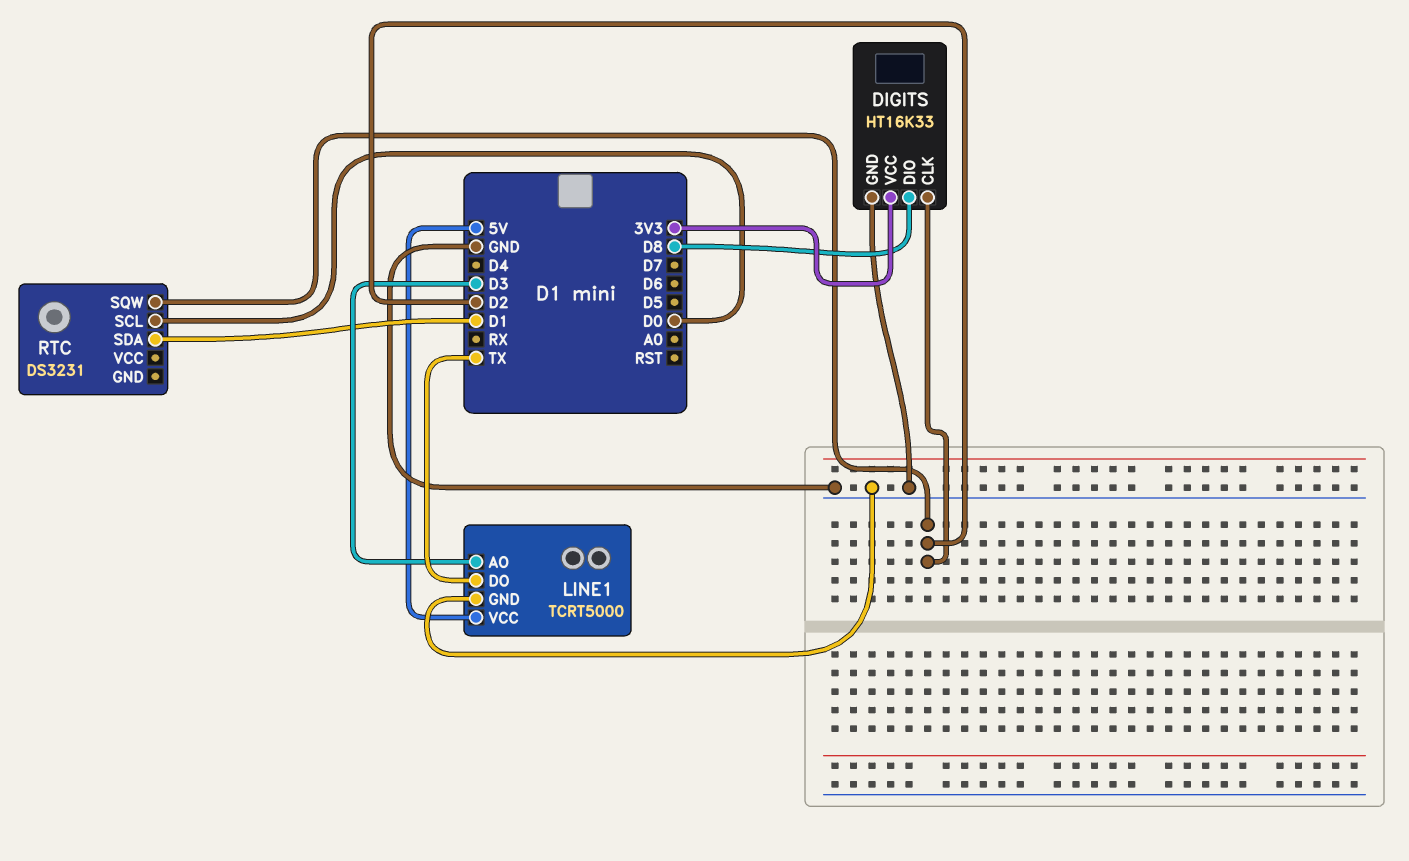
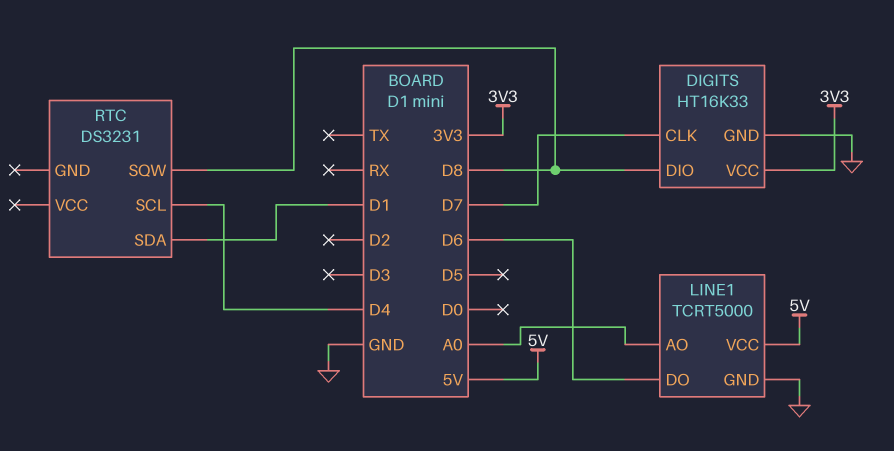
DIGITS pin CLK: D2 -> D7
LINE1 pin AO: D3 -> A0
LINE1 pin DO: TX -> D6
RTC pin SCL: D0 -> D4
RTC pin SQW: D2 -> D8

